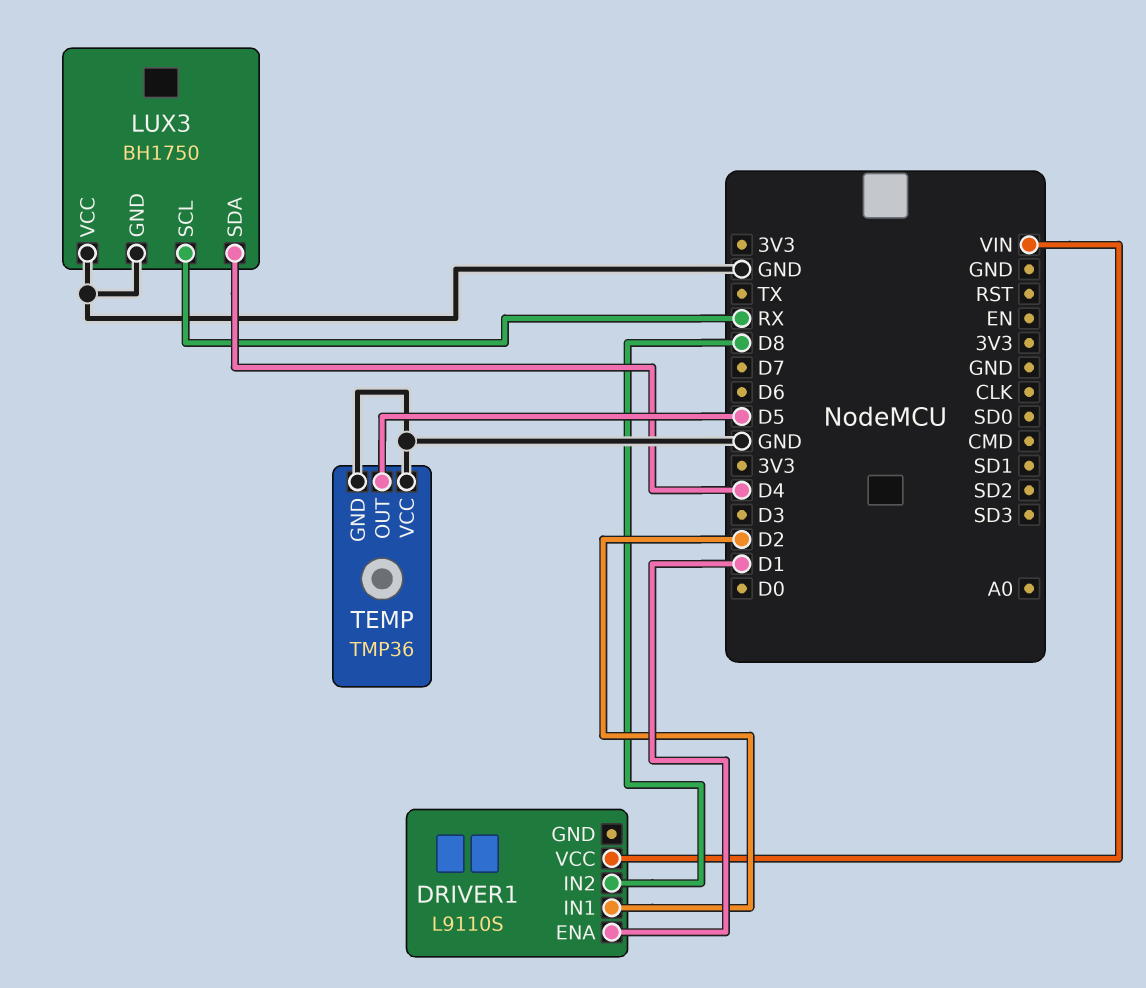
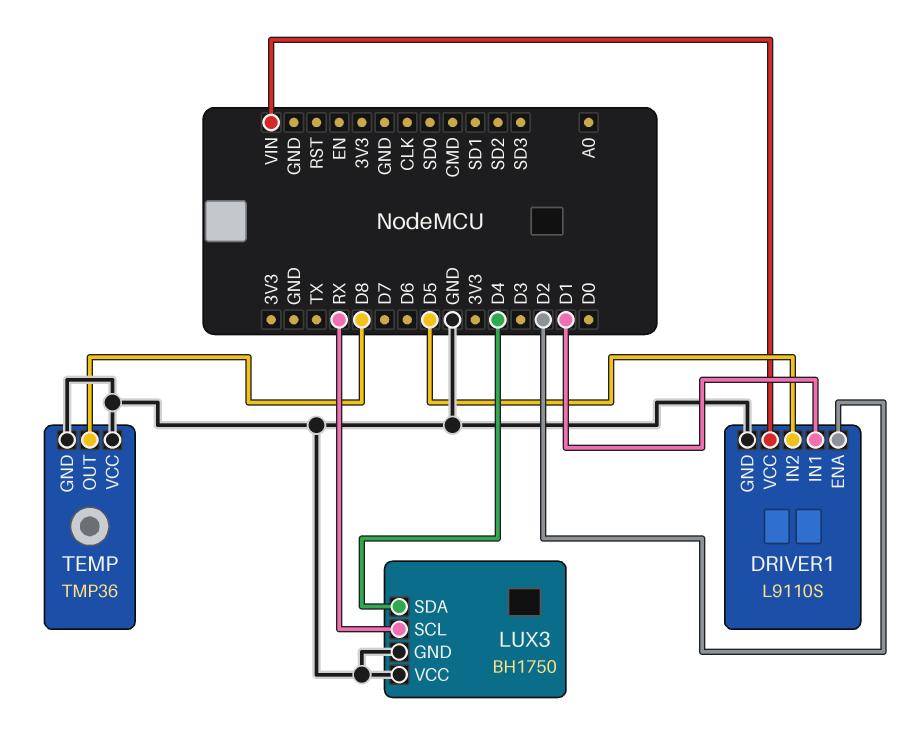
DRIVER1 pin ENA: D1 -> D2
DRIVER1 pin GND: none -> GND
DRIVER1 pin IN1: D2 -> D1
DRIVER1 pin IN2: D8 -> D5
TEMP pin OUT: D5 -> D8

